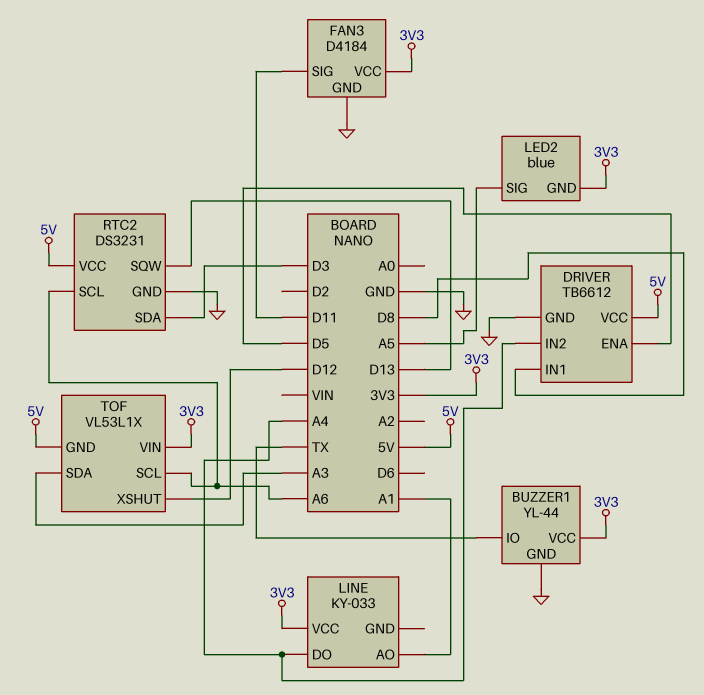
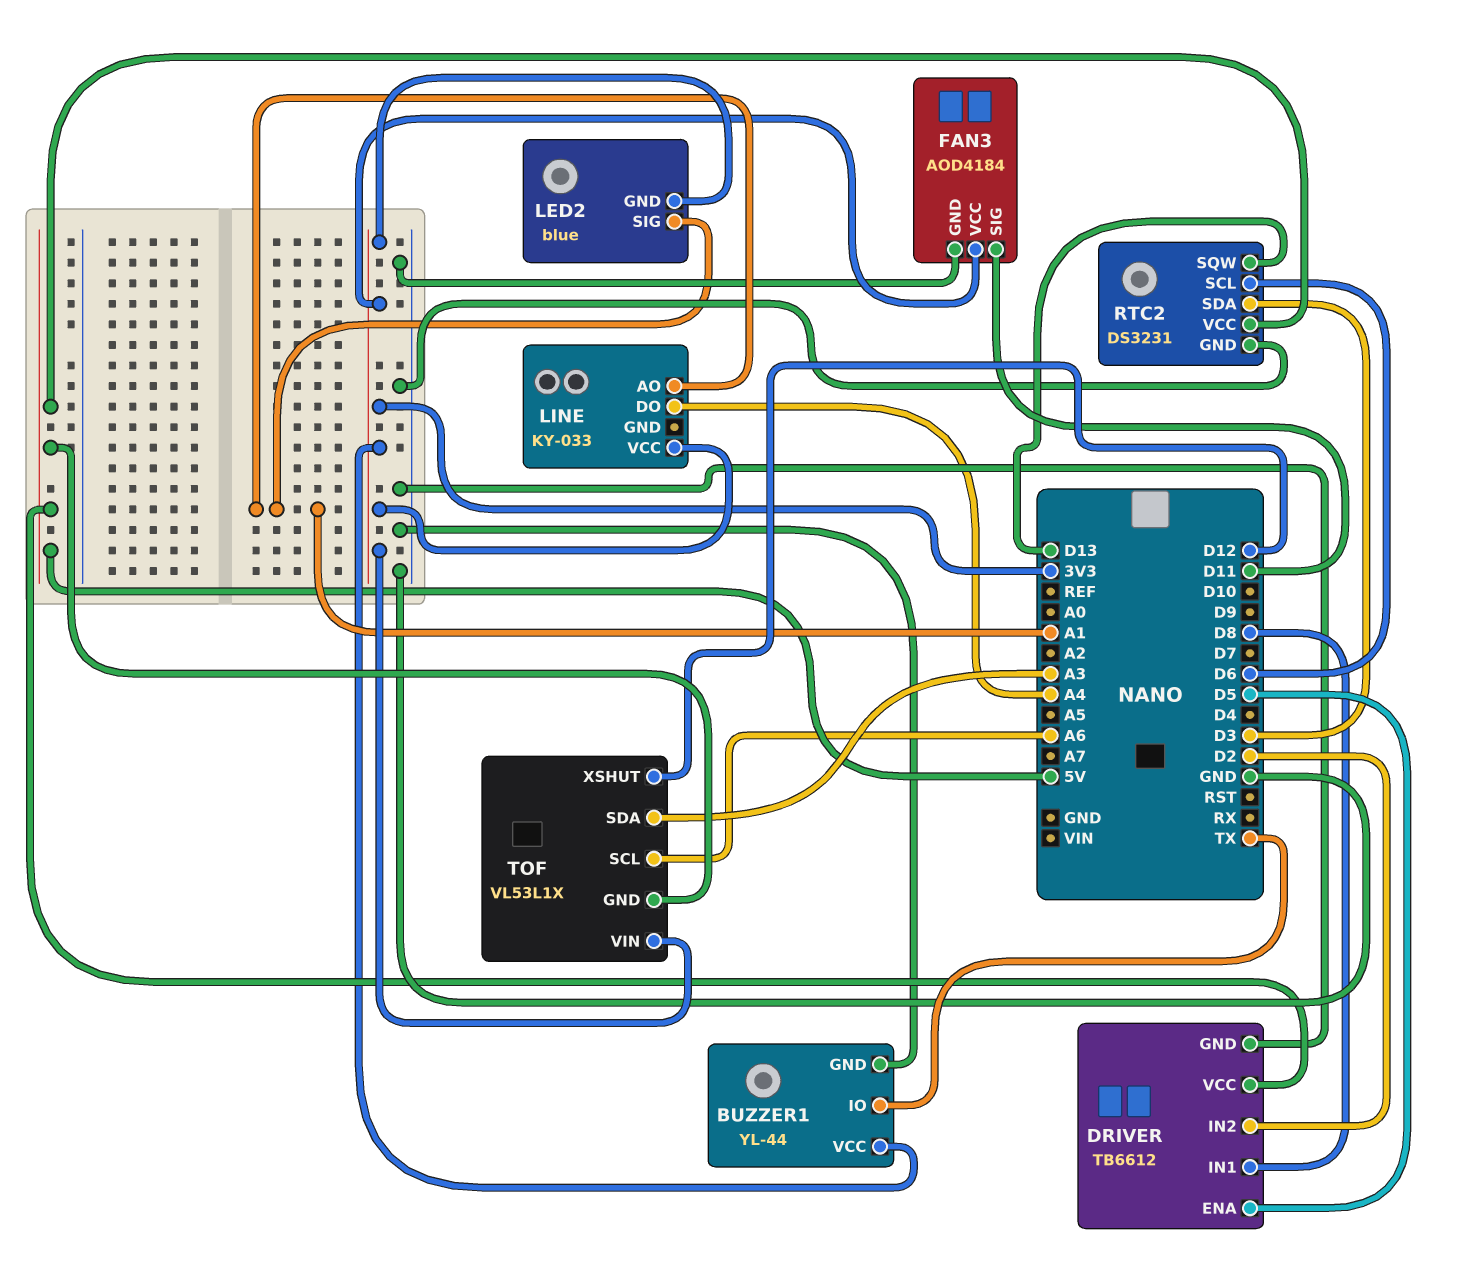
DRIVER pin IN2: A4 -> D2
FAN3: D4184 -> AOD4184
LED2 pin SIG: A5 -> A1
RTC2 pin SCL: A6 -> D6

